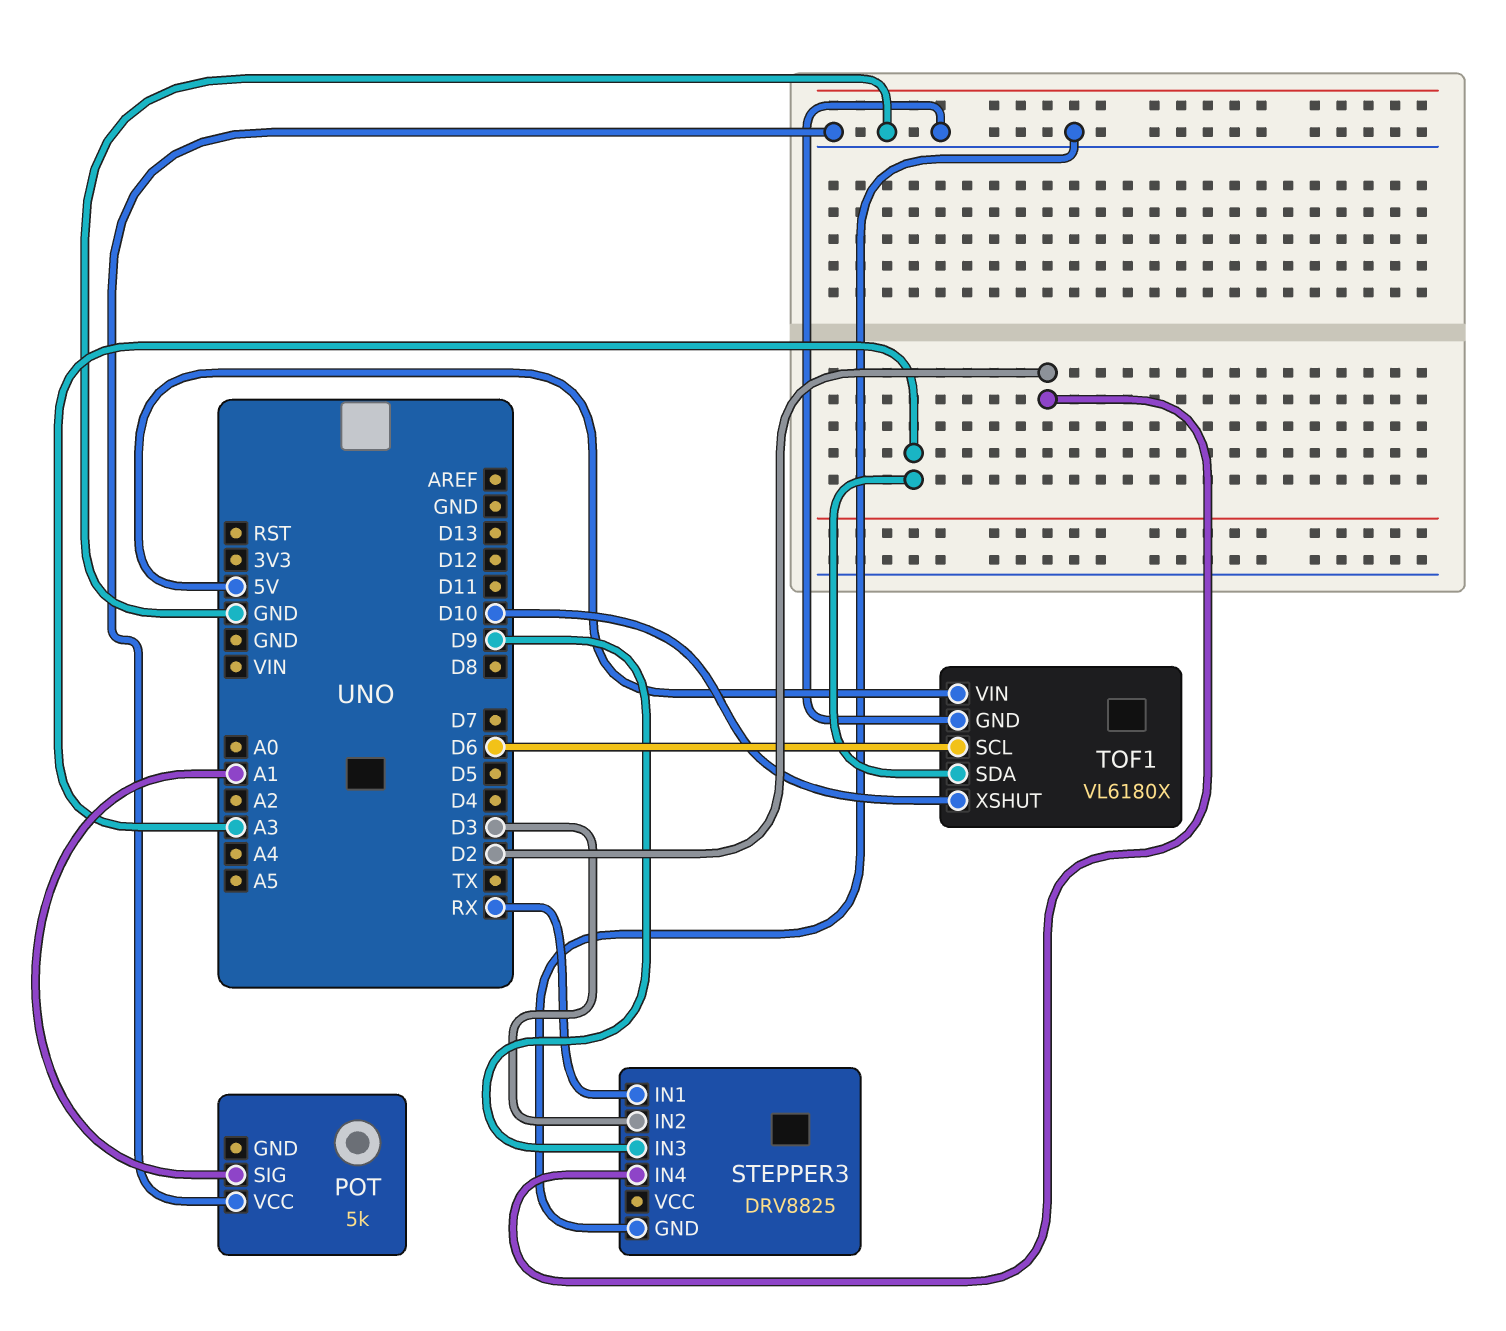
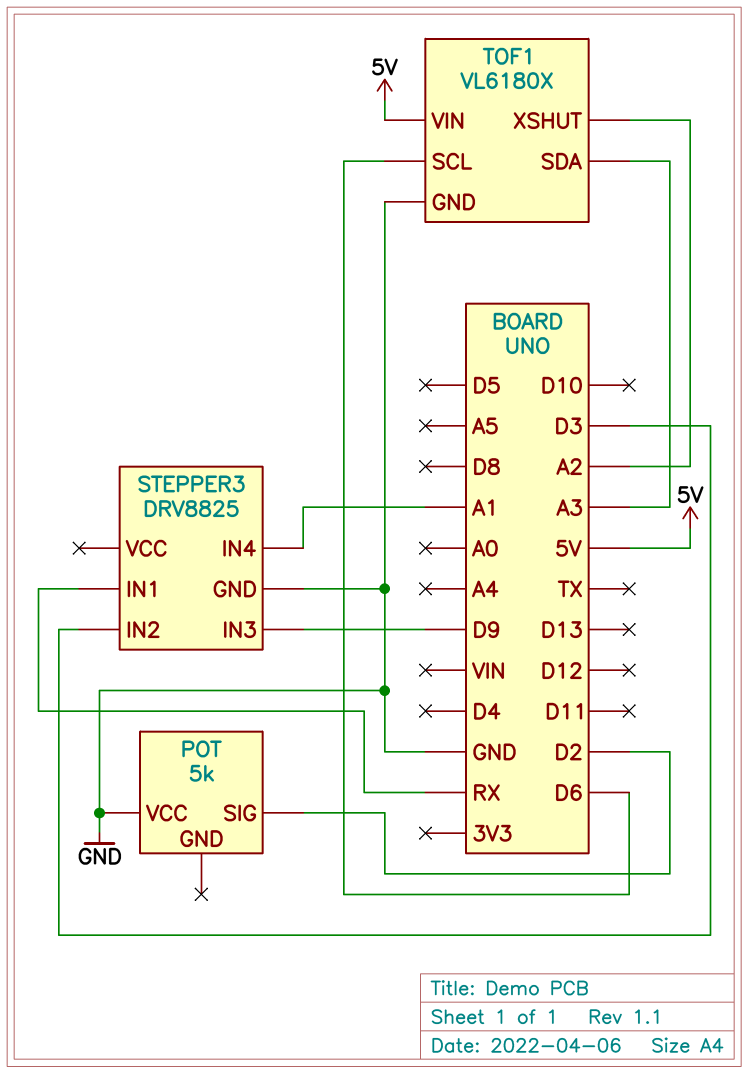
POT pin SIG: A1 -> D2
STEPPER3 pin IN4: D2 -> A1
TOF1 pin XSHUT: D10 -> A2

